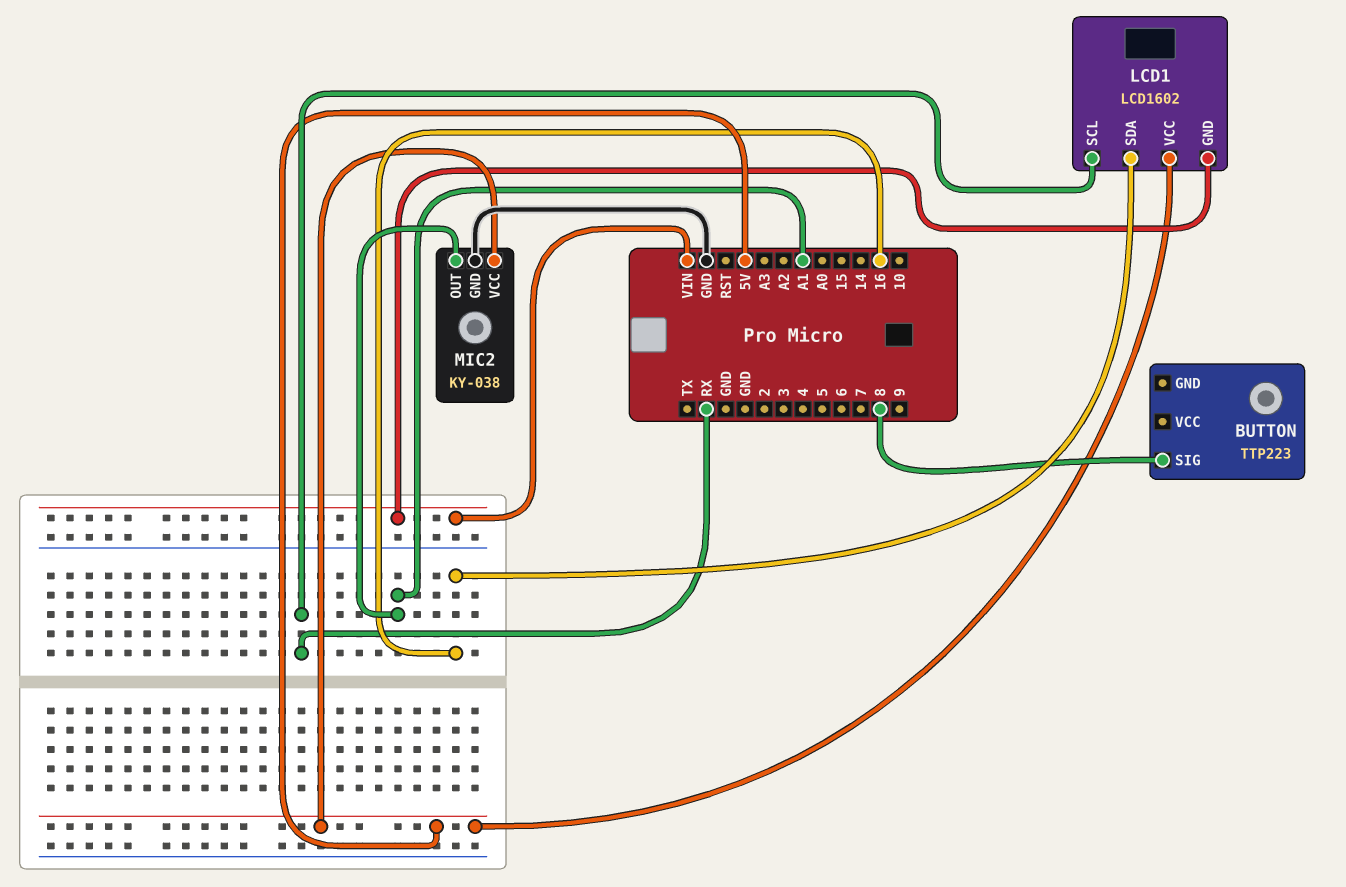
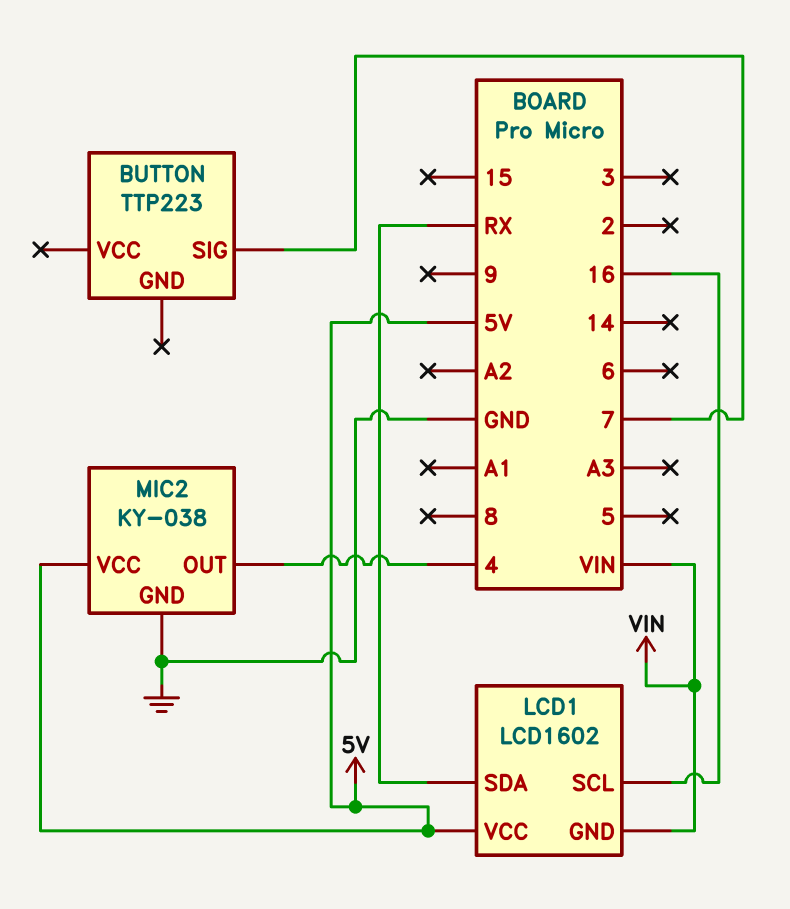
BUTTON pin SIG: 8 -> 7
LCD1 pin SCL: RX -> 16
LCD1 pin SDA: 16 -> RX
MIC2 pin OUT: A1 -> 4

